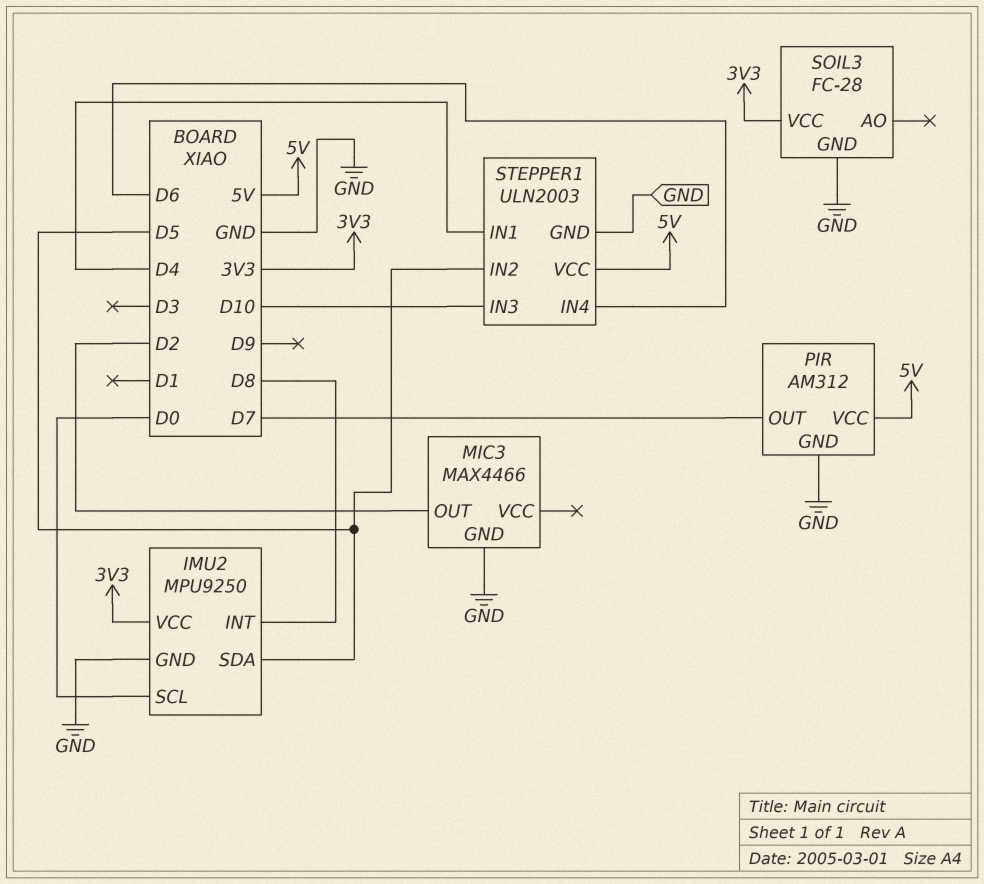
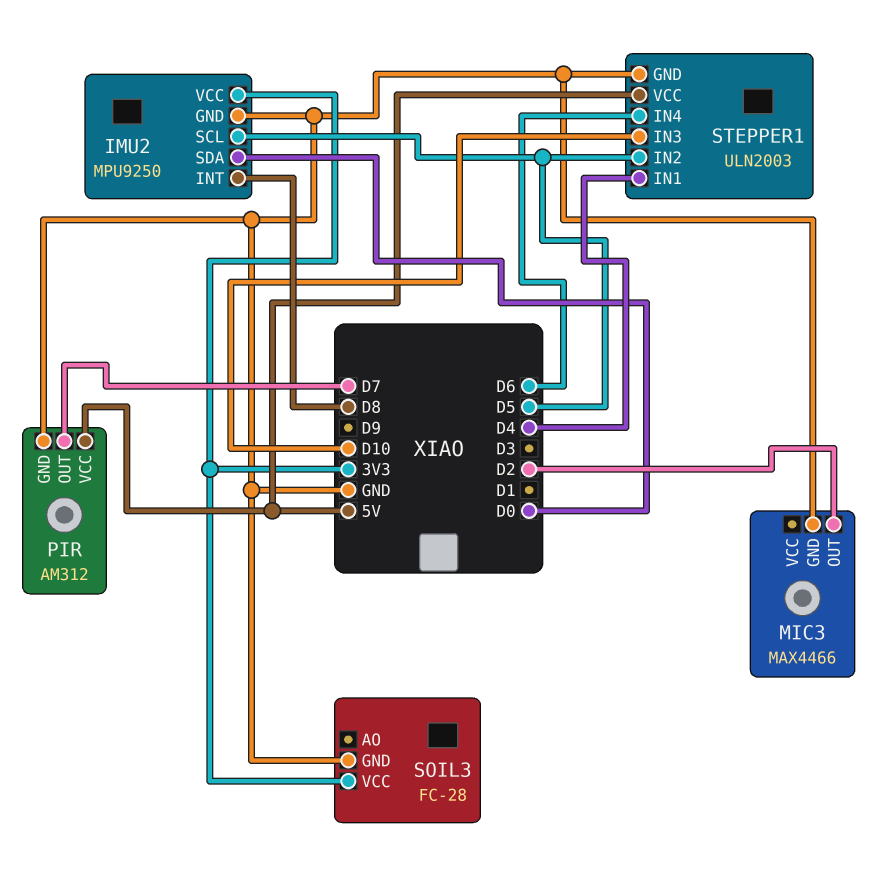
IMU2 pin SCL: D0 -> D5
IMU2 pin SDA: D5 -> D0

